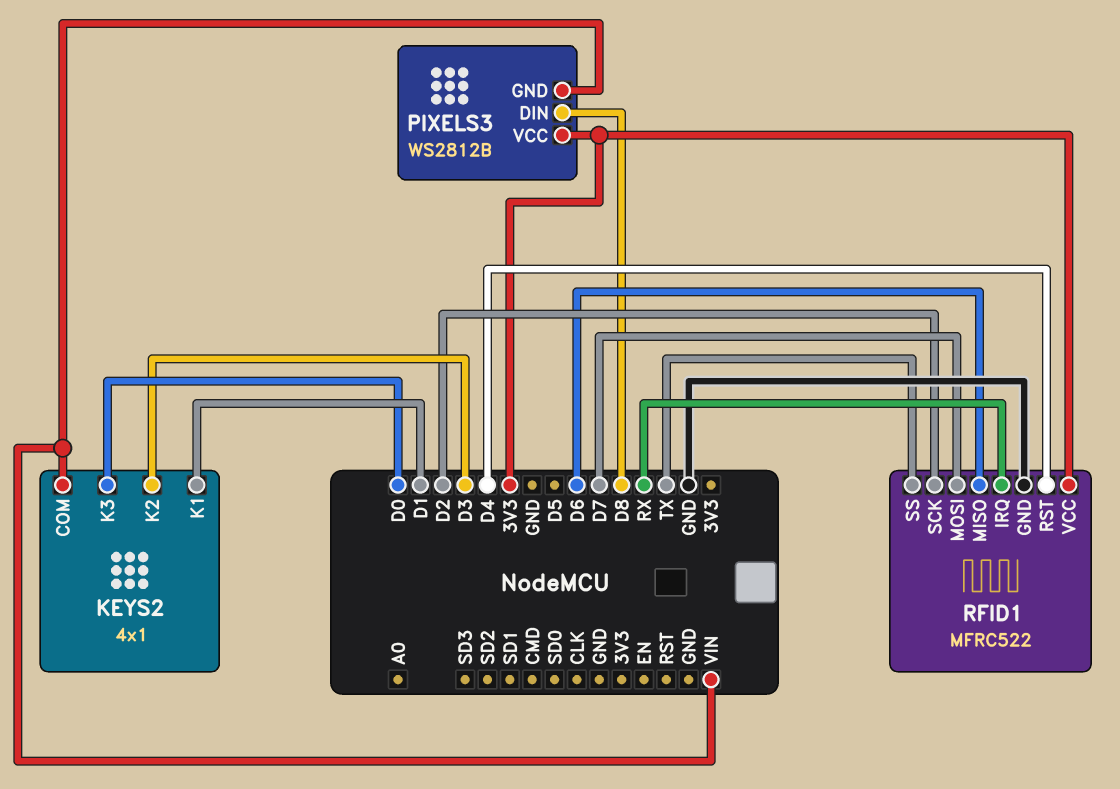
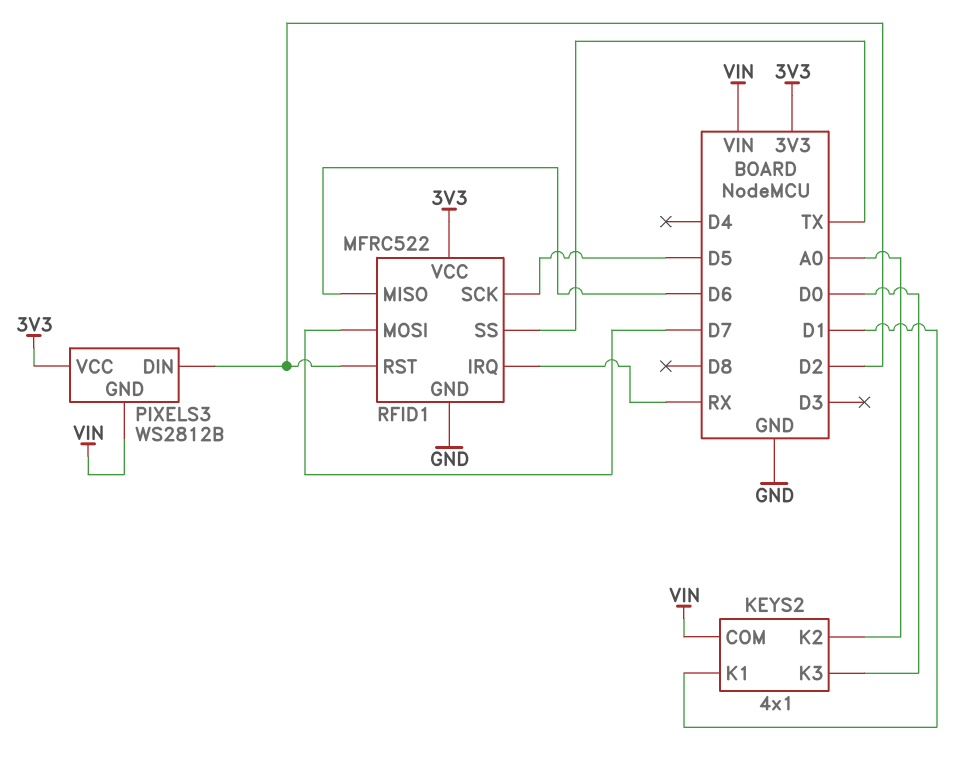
KEYS2 pin K2: D3 -> A0
PIXELS3 pin DIN: D8 -> D2
RFID1 pin RST: D4 -> D2
RFID1 pin SCK: D2 -> D5

